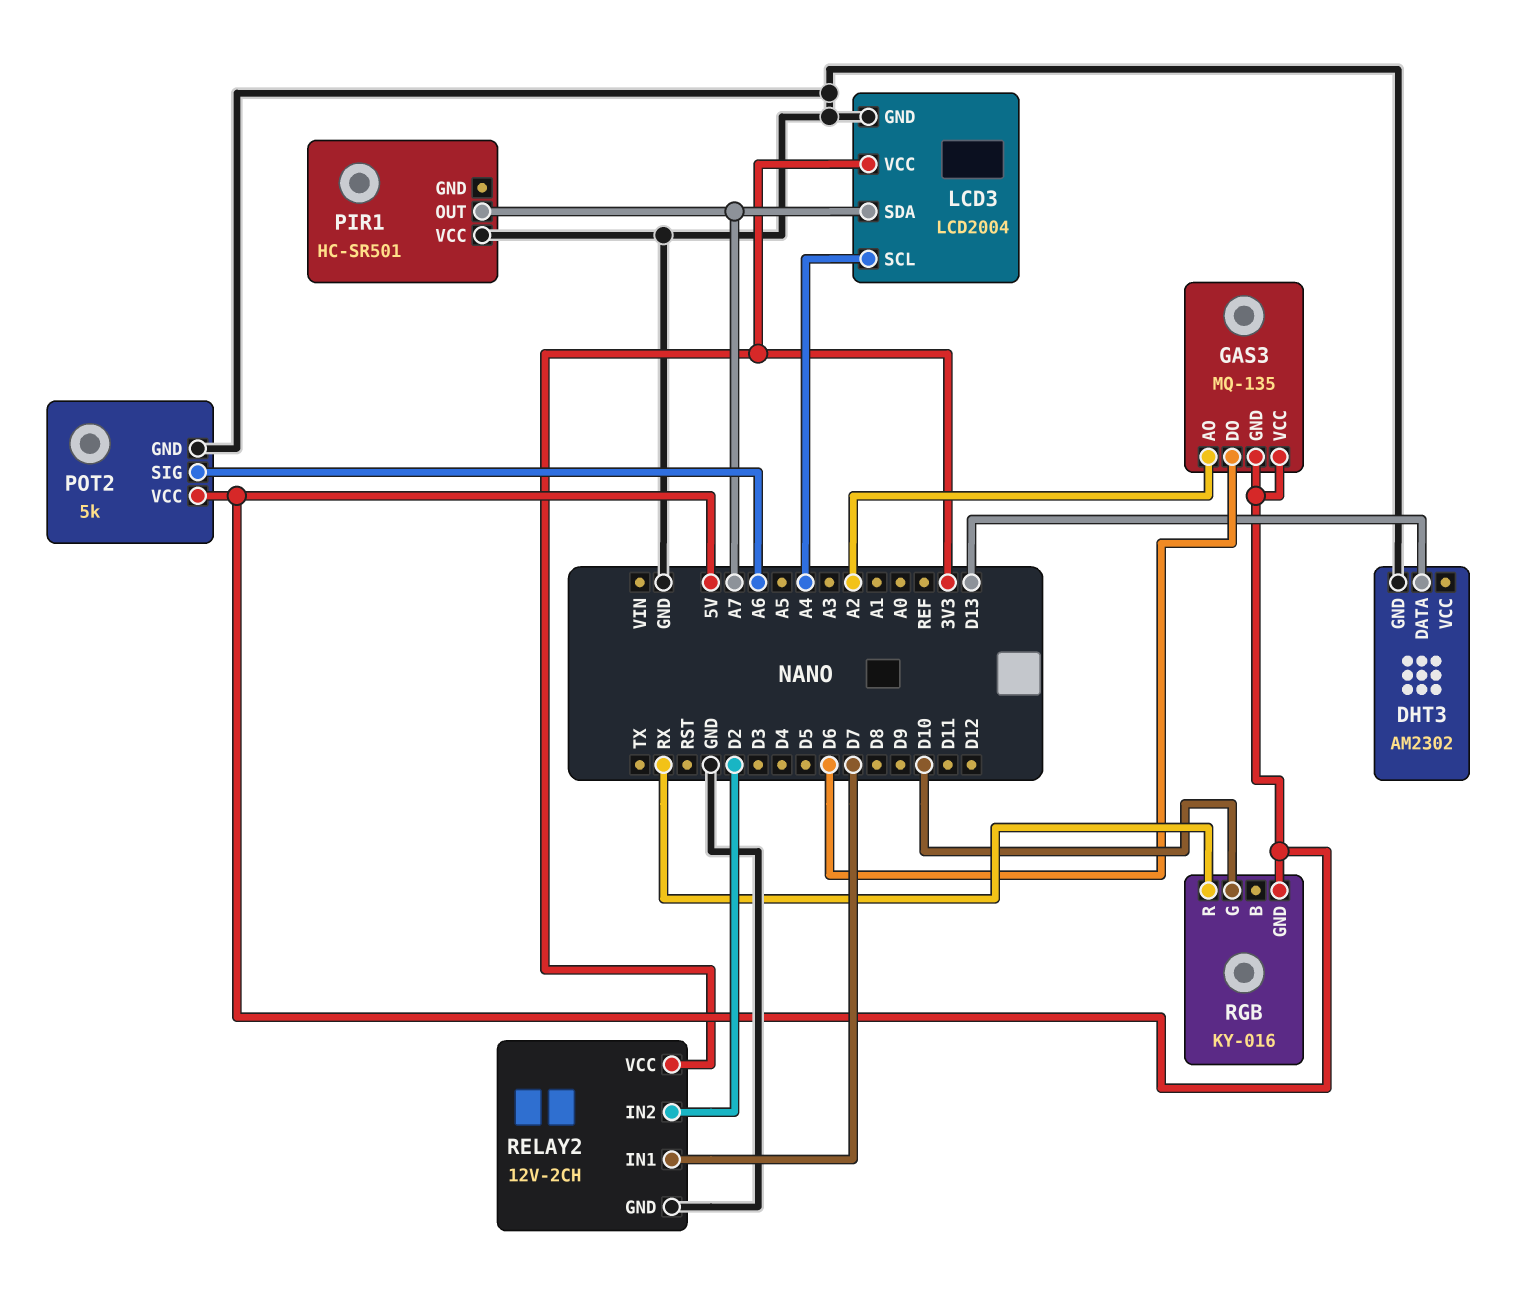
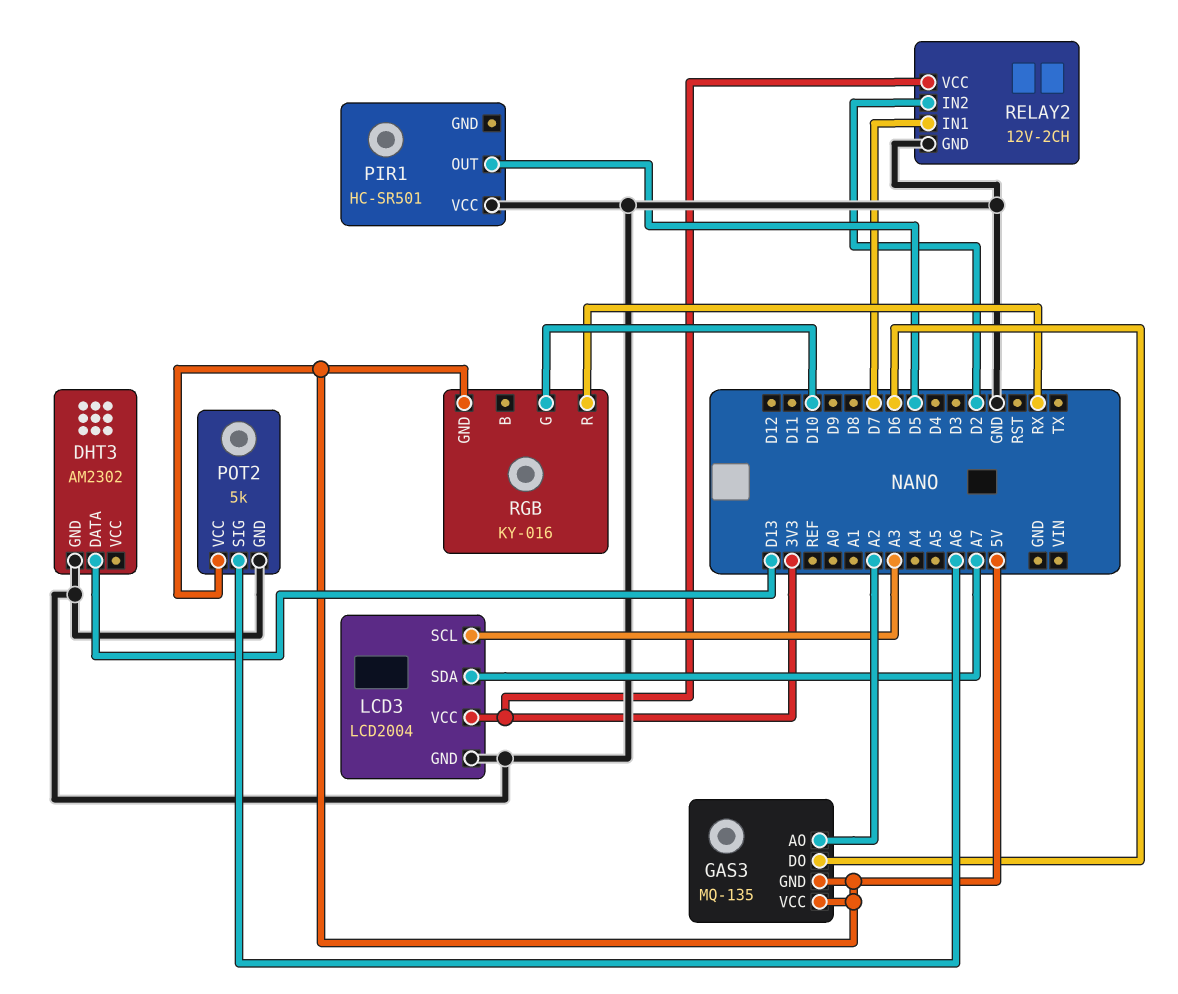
LCD3 pin SCL: A4 -> A3
PIR1 pin OUT: A7 -> D5

